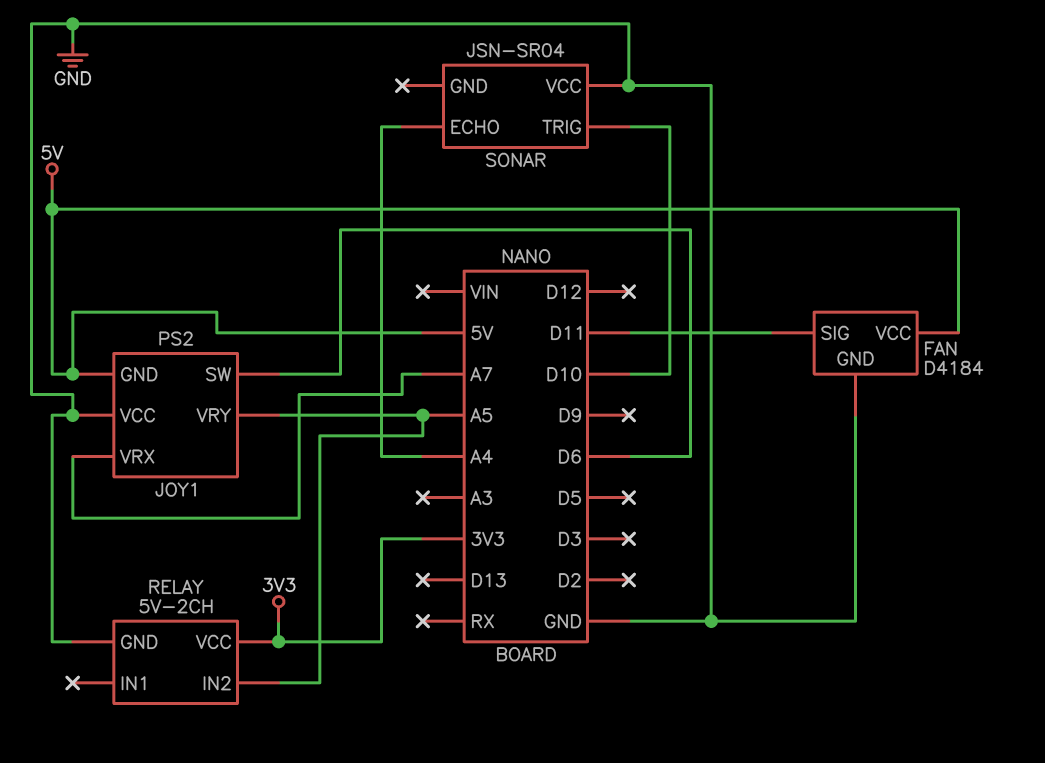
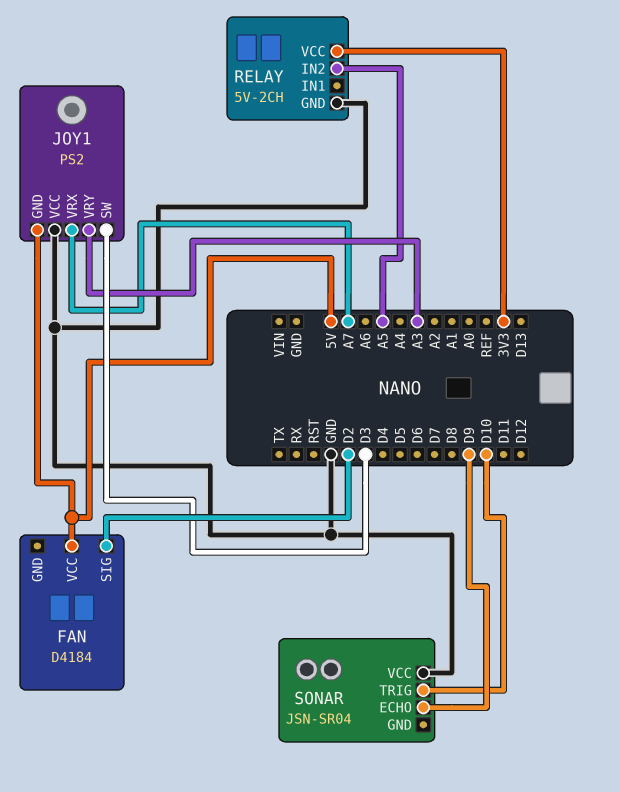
FAN pin GND: GND -> none
FAN pin SIG: D11 -> D2
JOY1 pin SW: D6 -> D3
JOY1 pin VRY: A5 -> A3
SONAR pin ECHO: A4 -> D9

